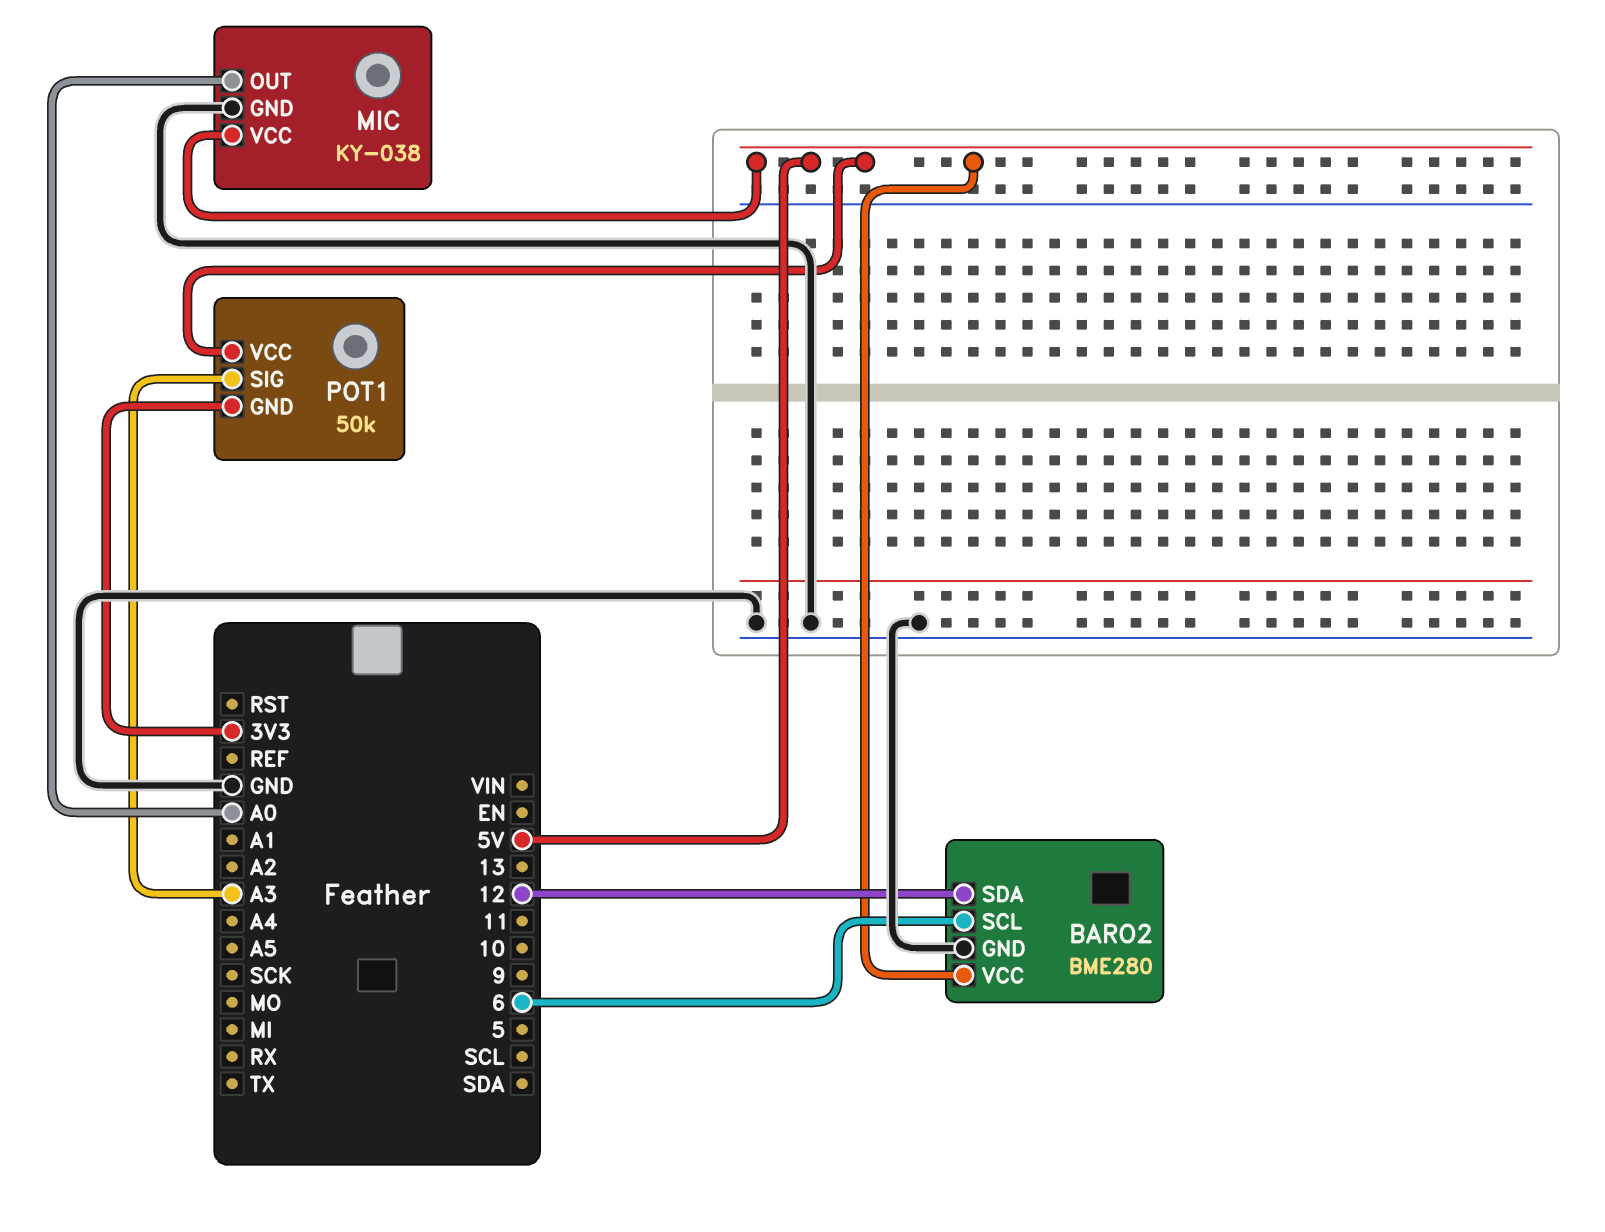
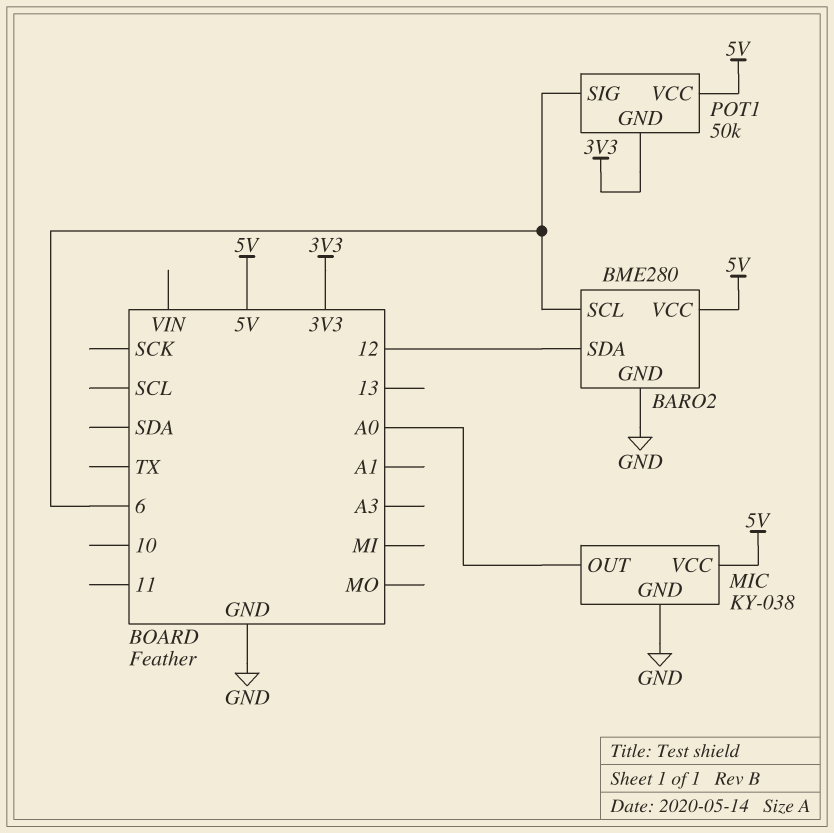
POT1 pin SIG: A3 -> 6

